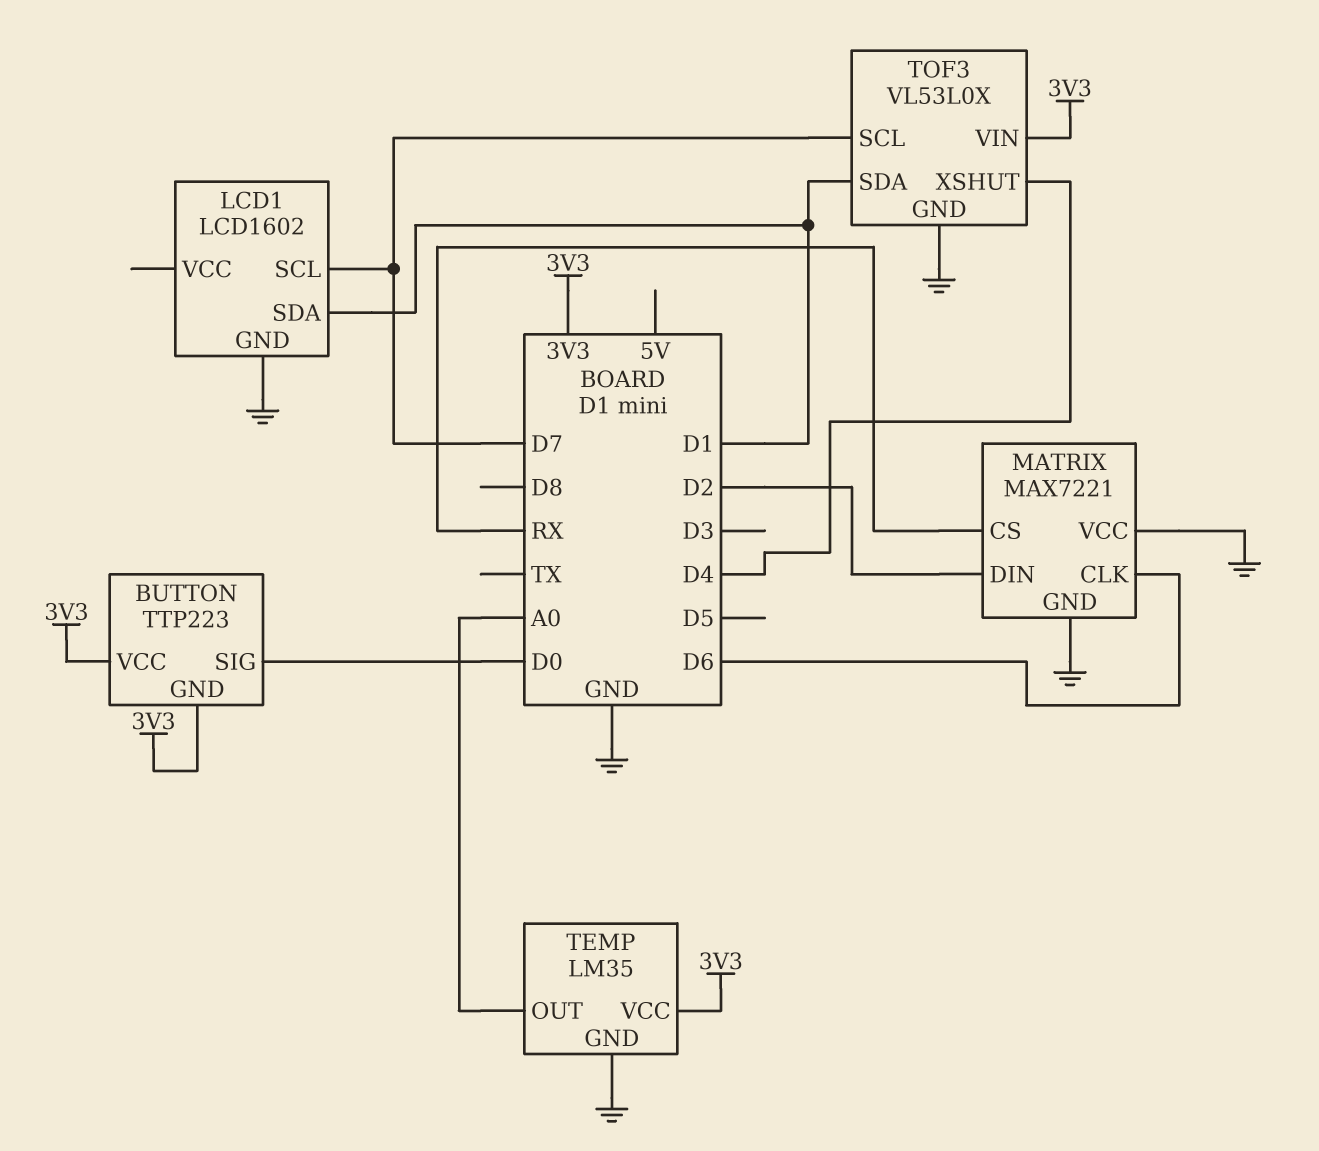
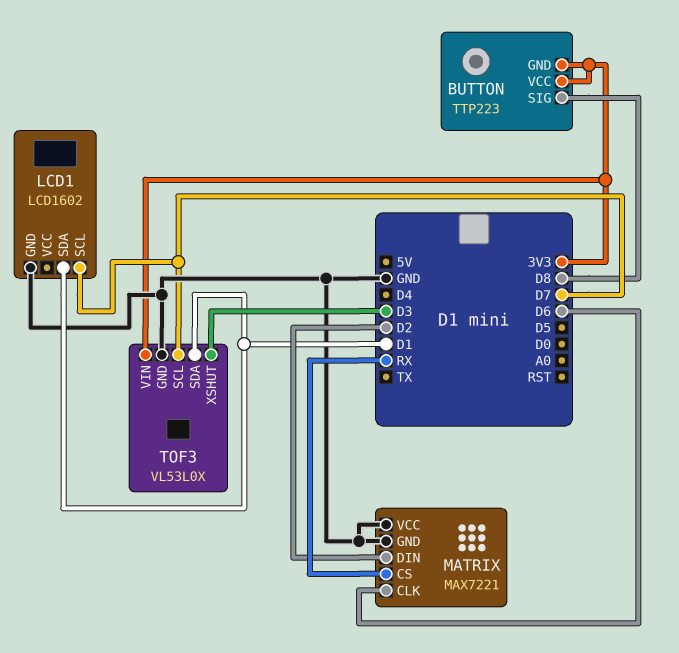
BUTTON pin SIG: D0 -> D8
TEMP: LM35 -> none
TEMP pin GND: GND -> none
TEMP pin OUT: A0 -> none
TEMP pin VCC: 3V3 -> none
TOF3 pin XSHUT: D4 -> D3

